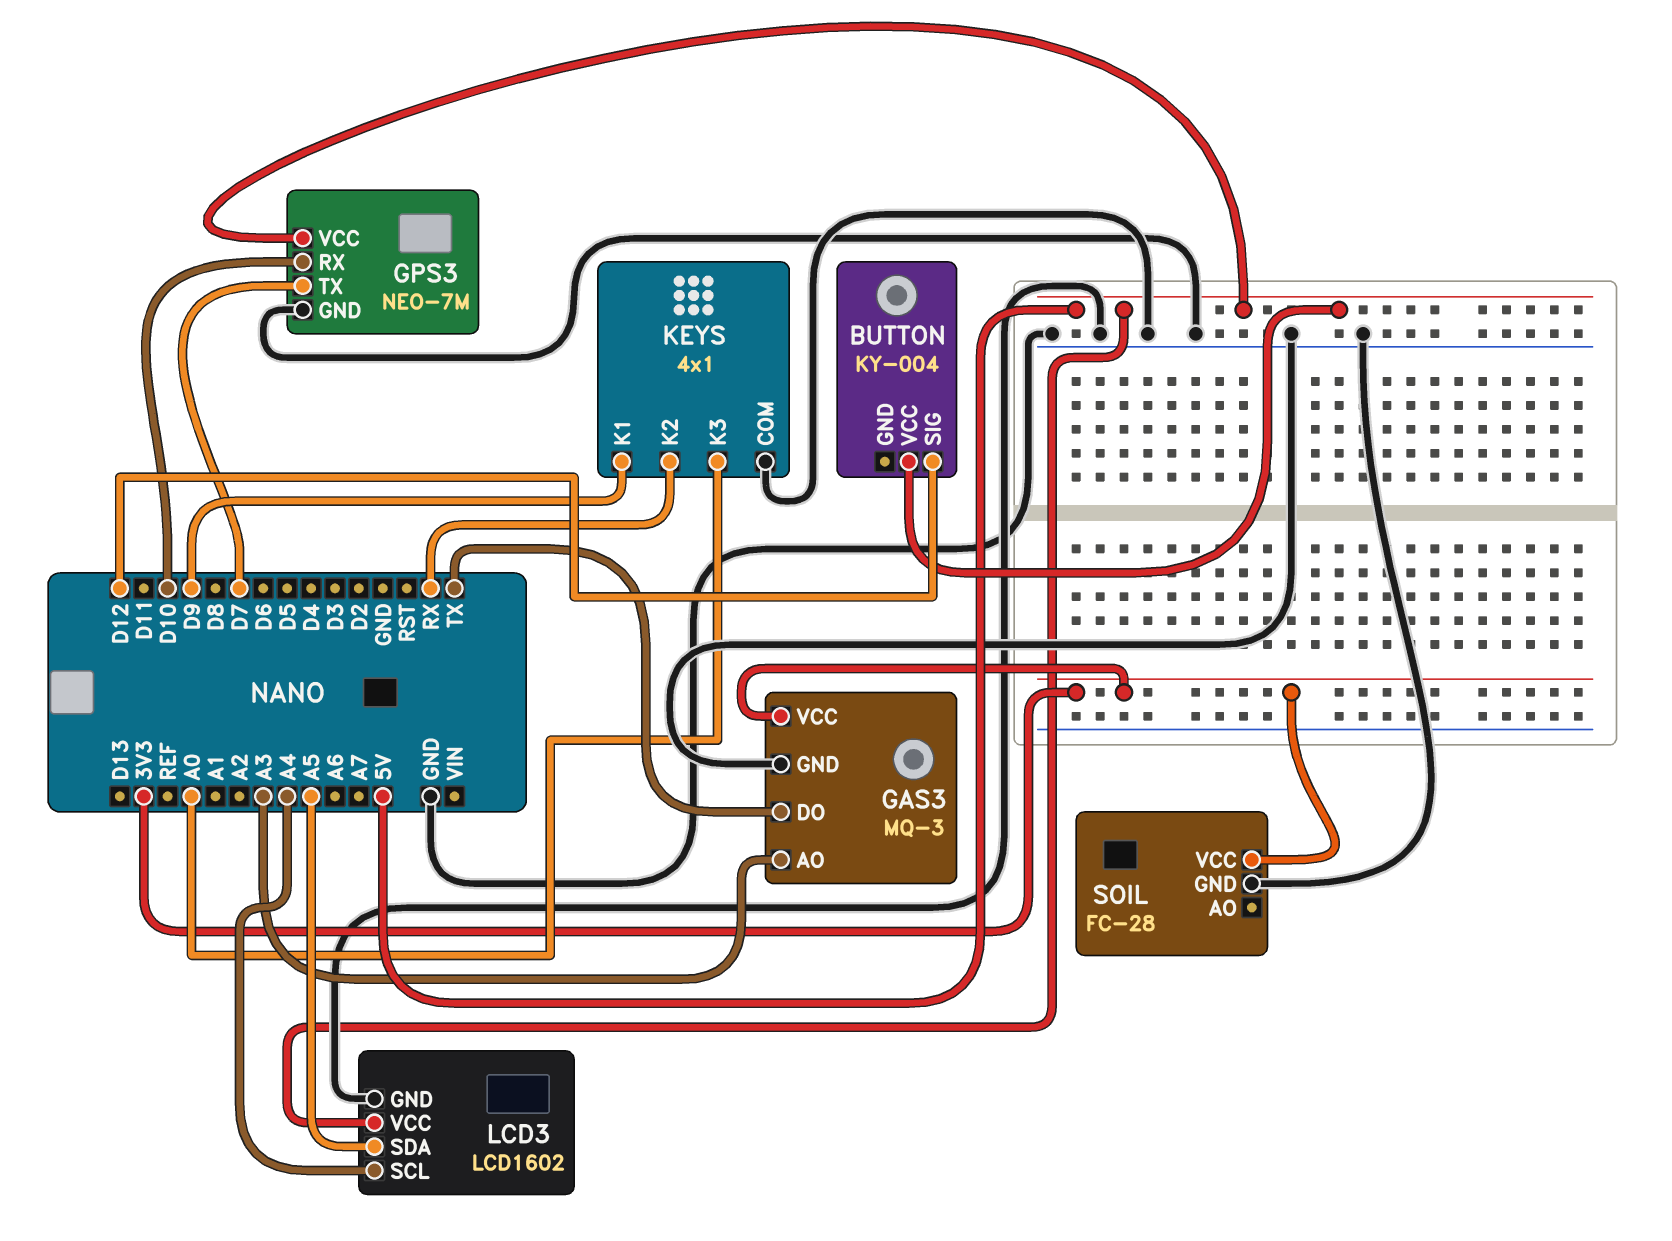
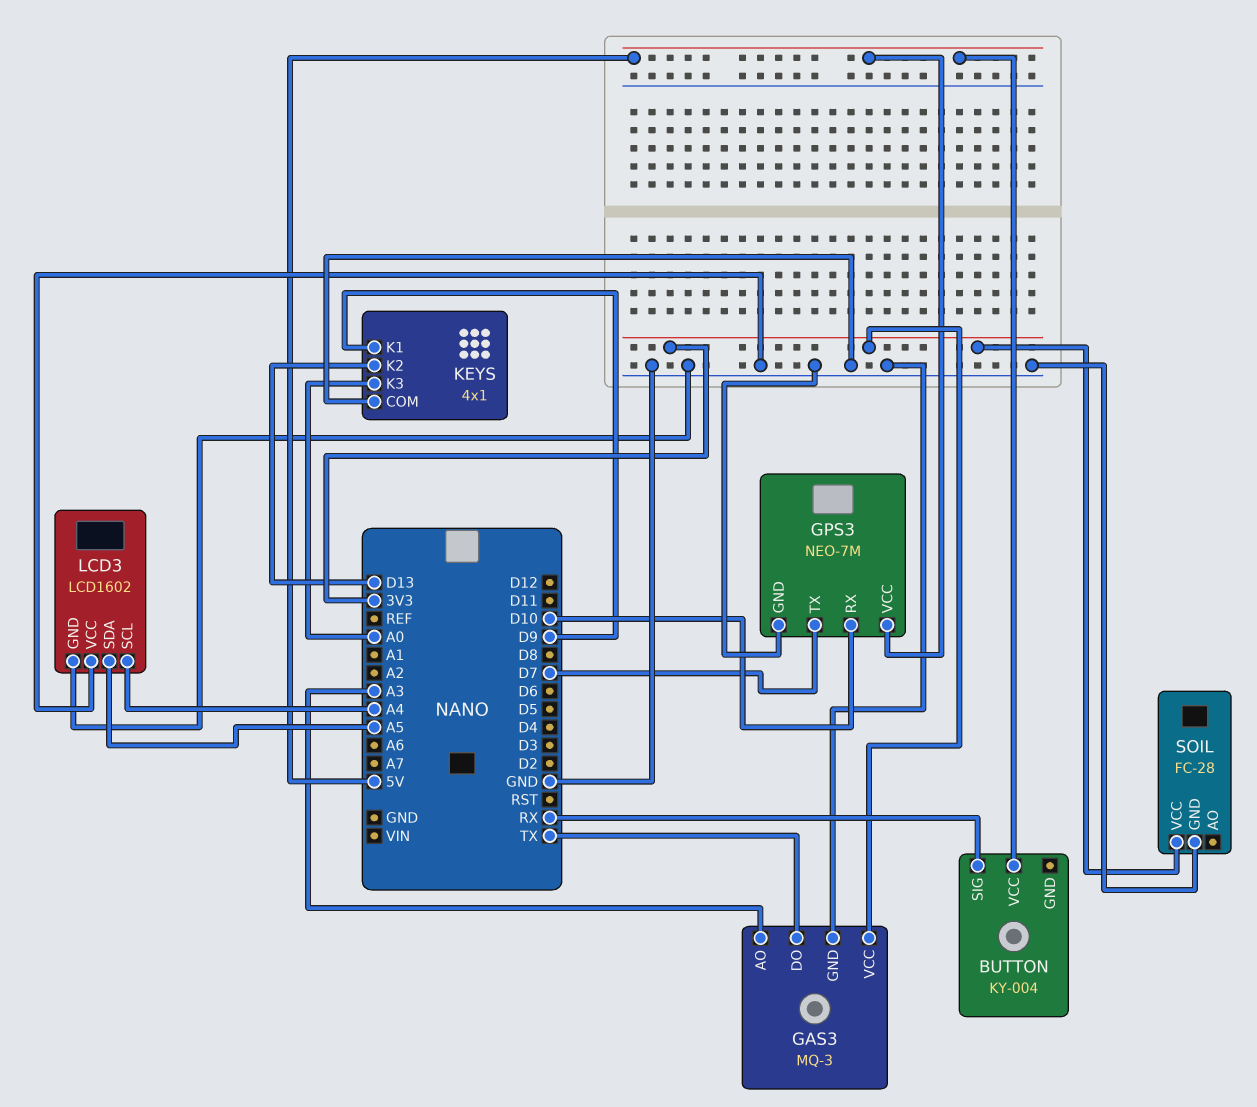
BUTTON pin SIG: D12 -> RX
KEYS pin K2: RX -> D13
LCD3 pin VCC: 5V -> GND

